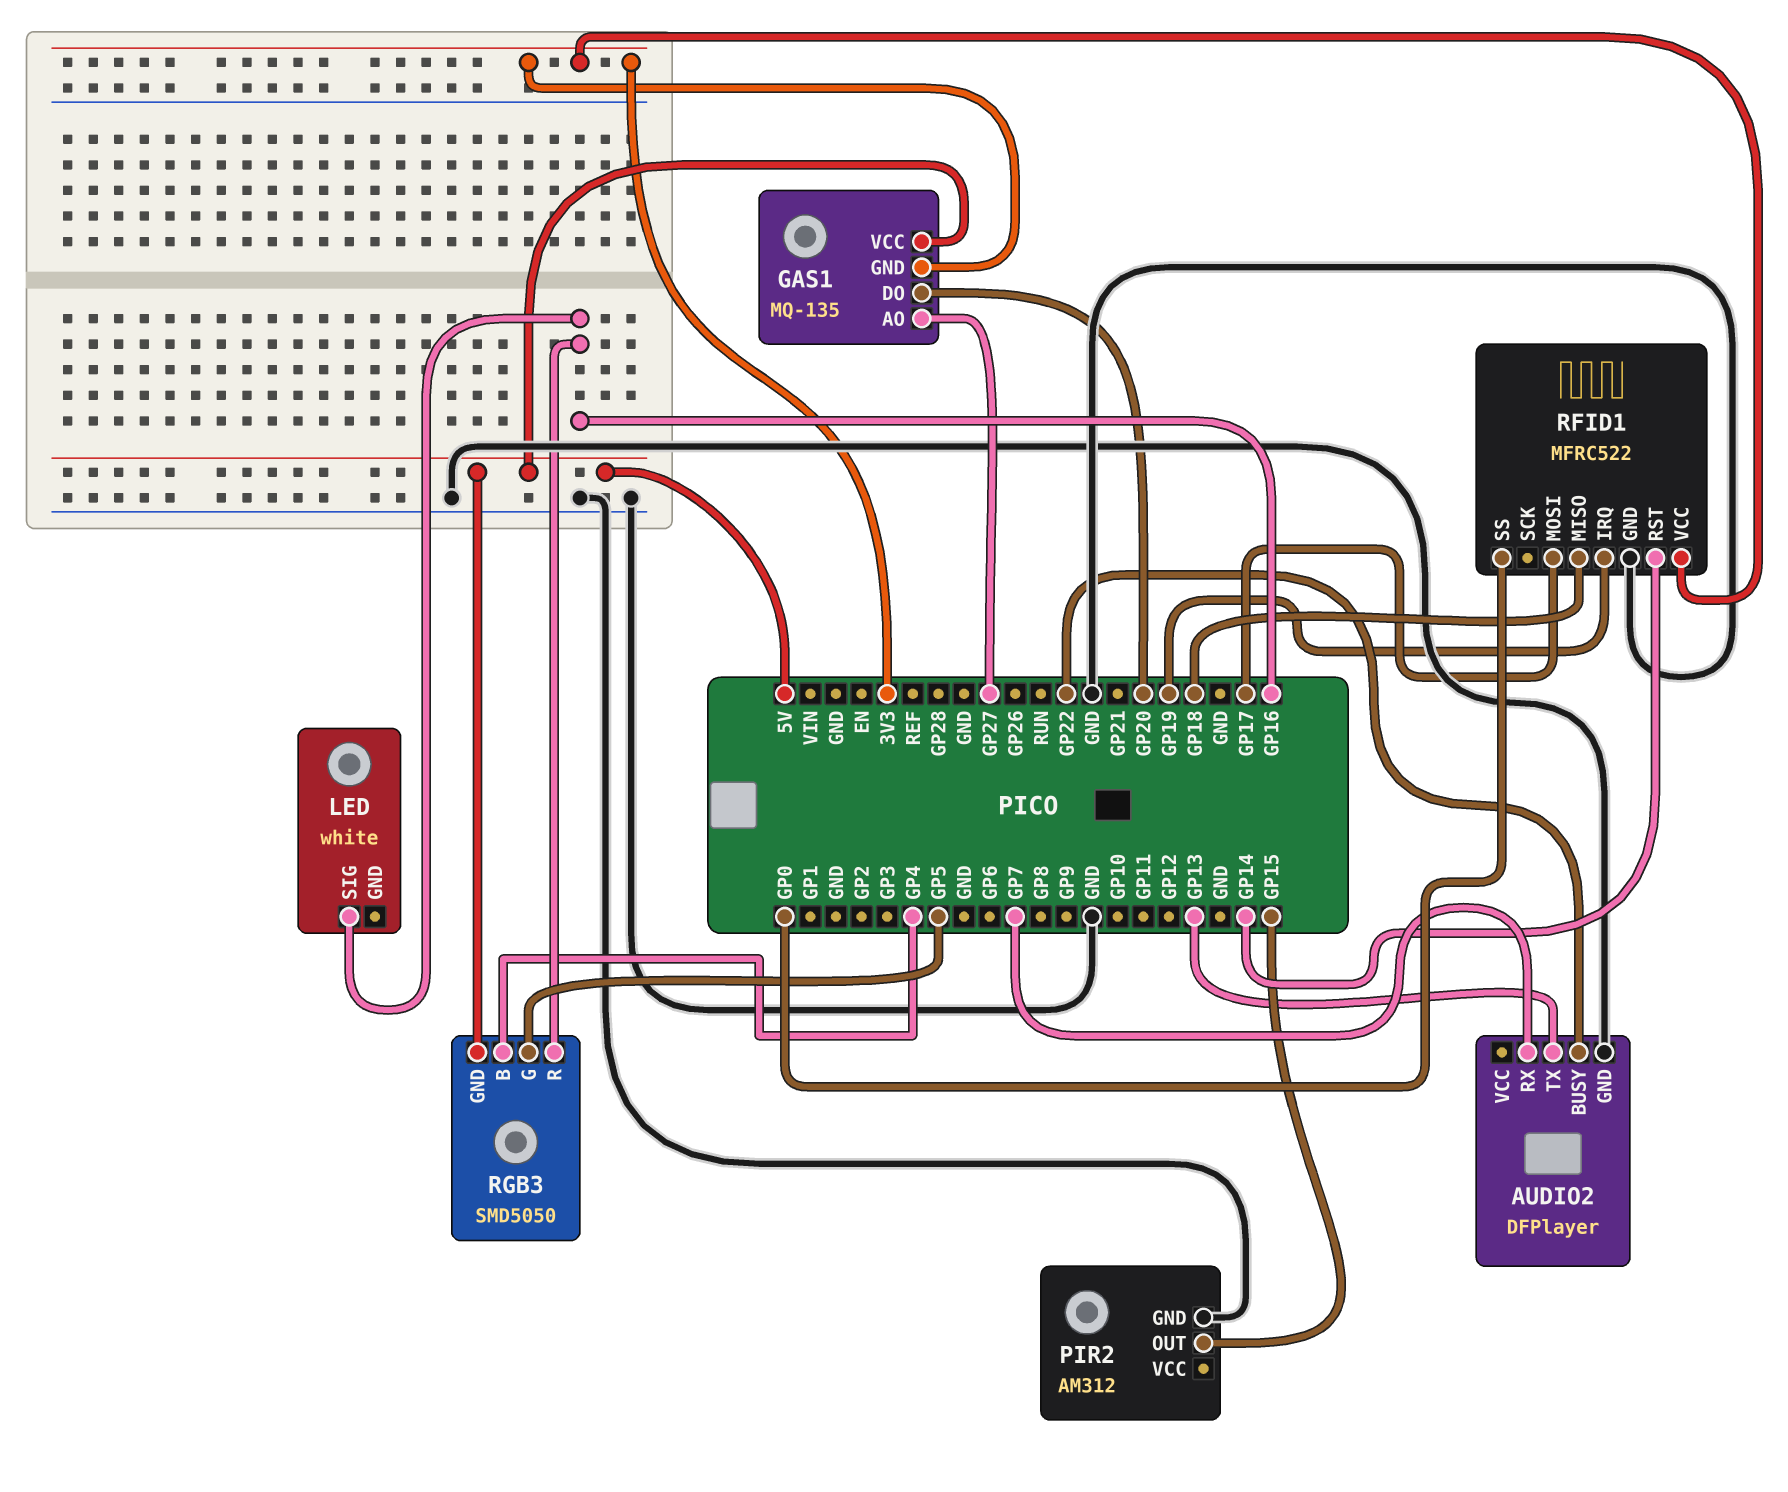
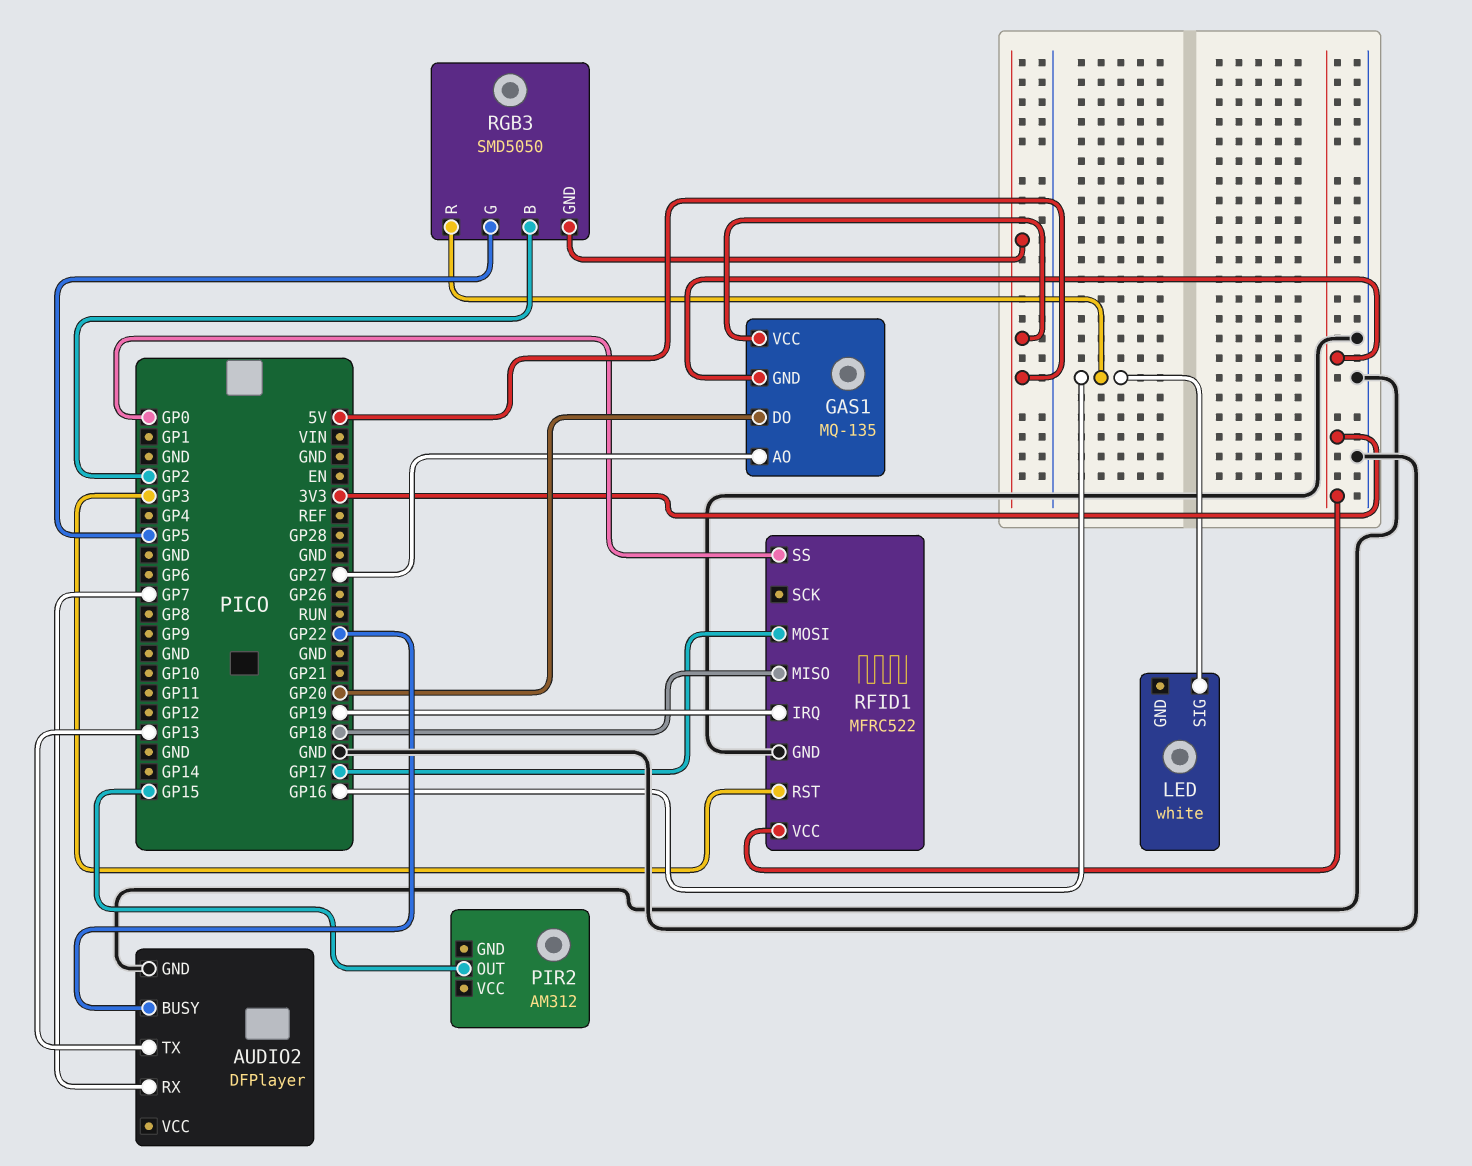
PIR2 pin GND: GND -> none
RFID1 pin RST: GP14 -> GP3
RGB3 pin B: GP4 -> GP2

